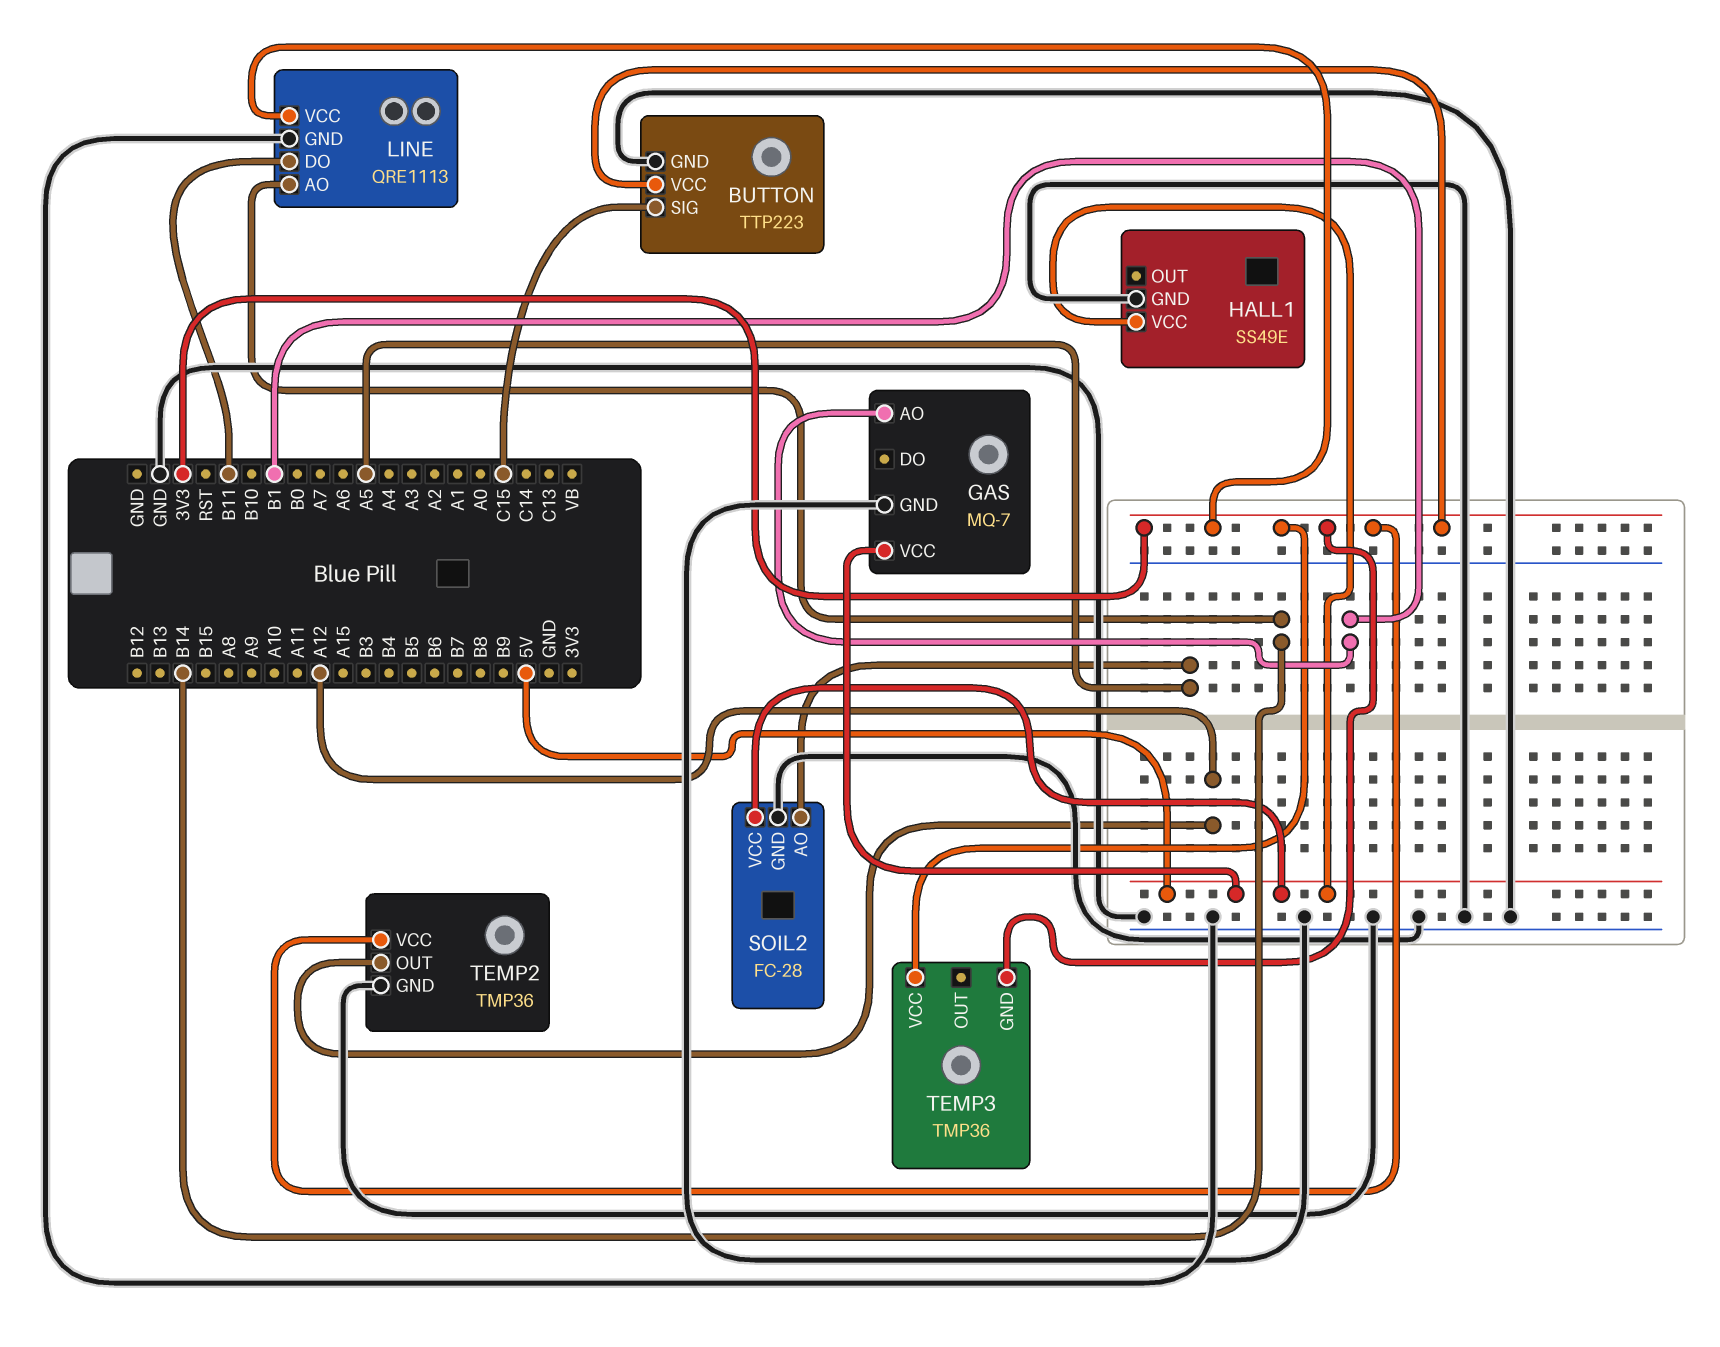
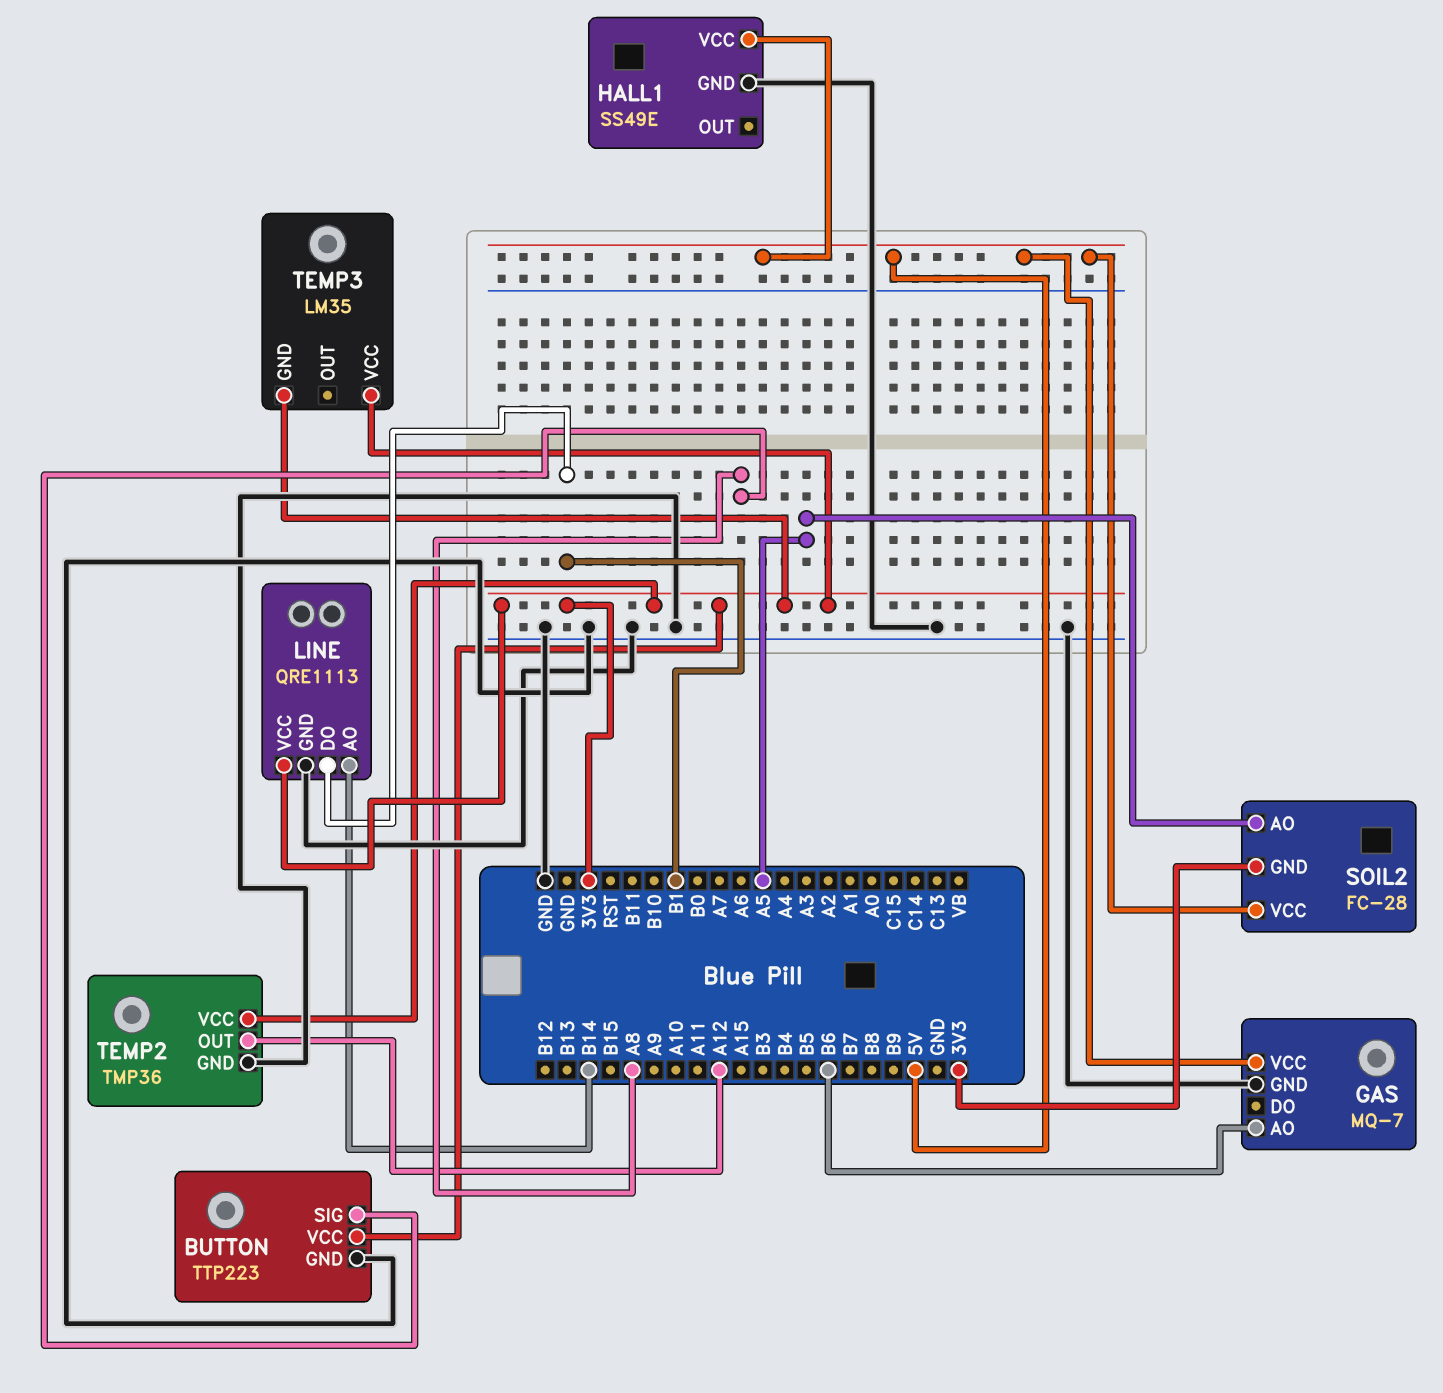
BUTTON pin SIG: C15 -> A8
GAS pin AO: B1 -> B6
LINE pin DO: B11 -> B1
SOIL2 pin GND: GND -> 3V3
TEMP3: TMP36 -> LM35

